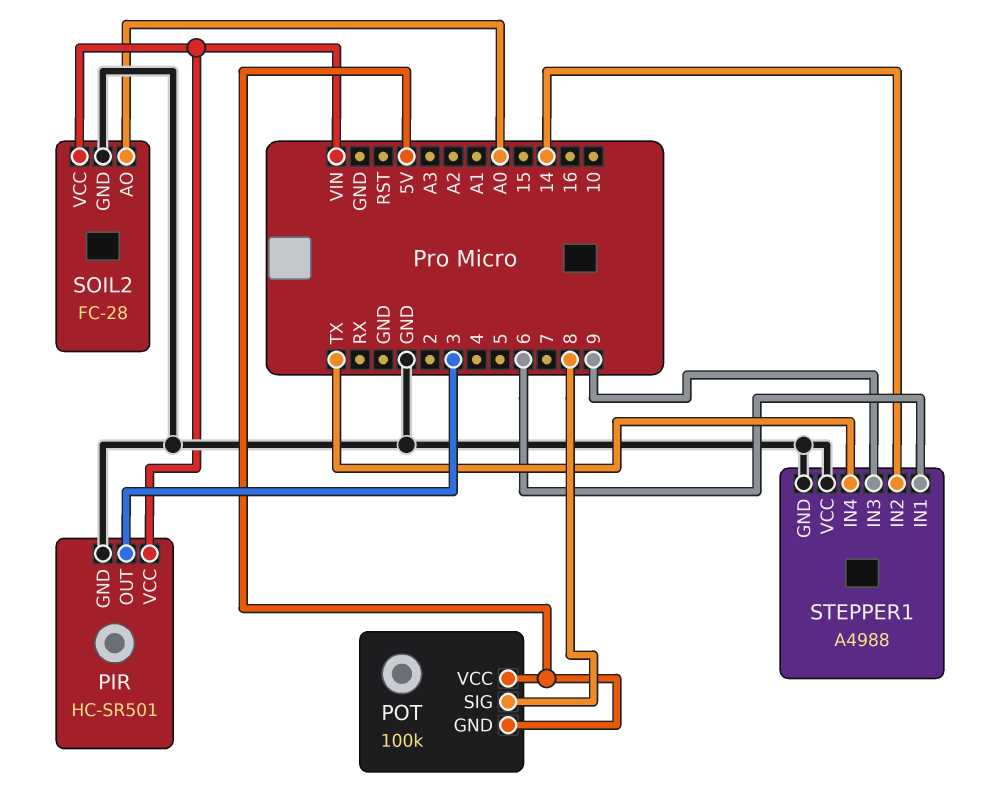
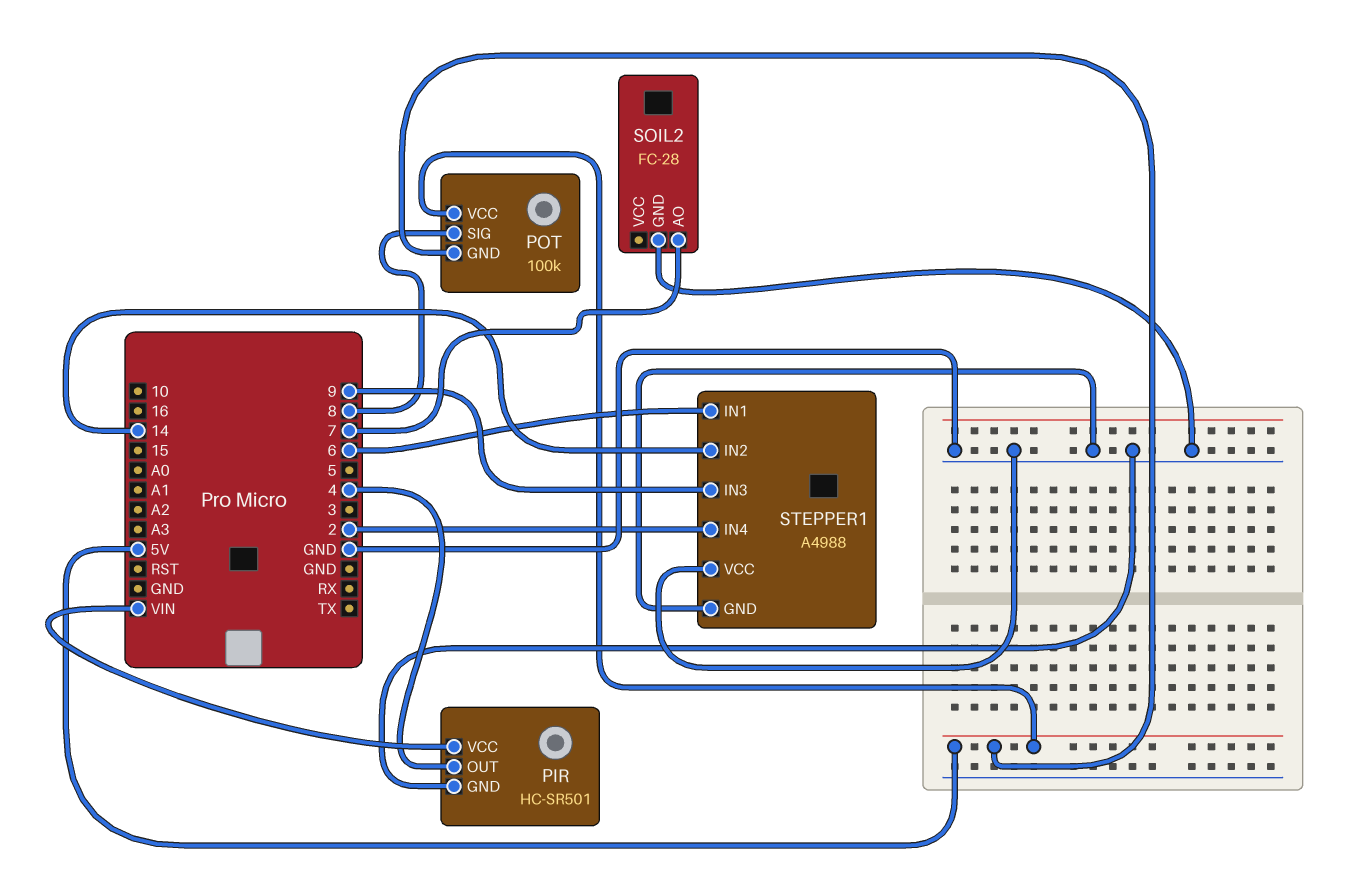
PIR pin OUT: 3 -> 4
SOIL2 pin AO: A0 -> 7
SOIL2 pin VCC: VIN -> none
STEPPER1 pin IN4: TX -> 2

